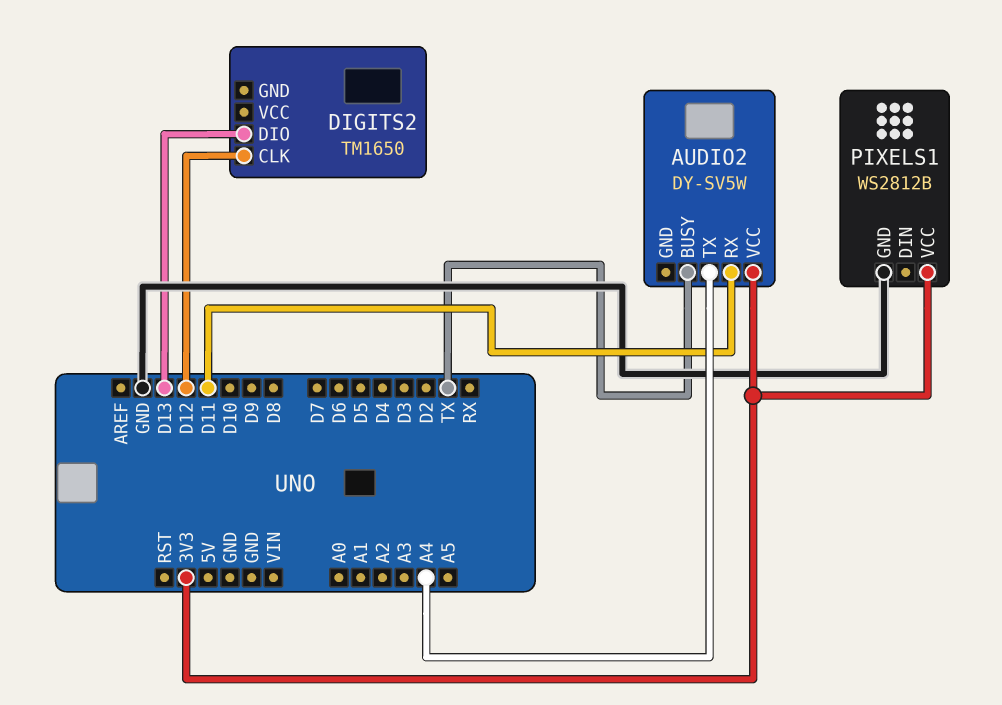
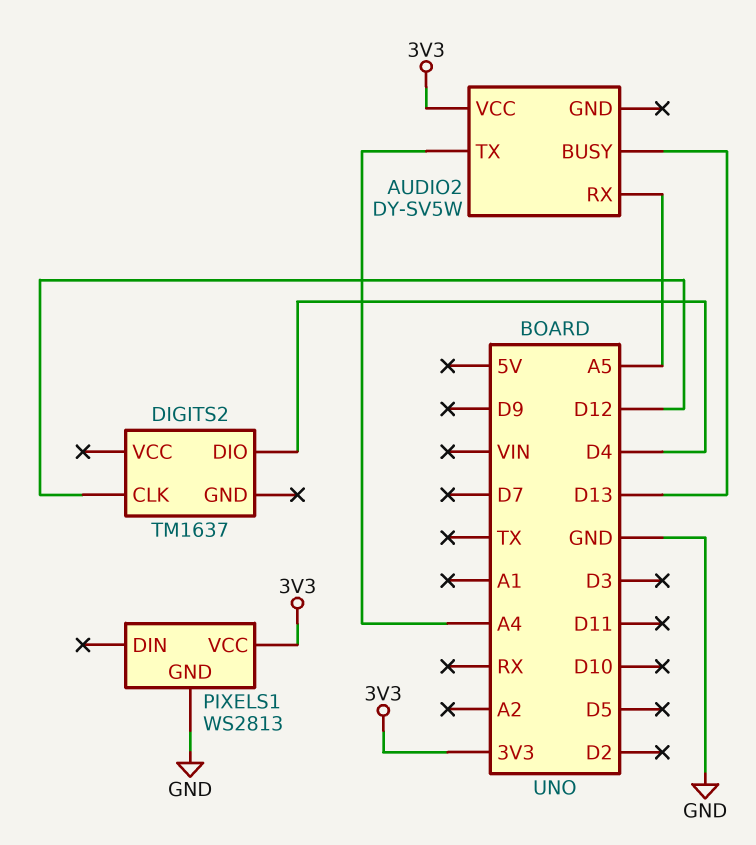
AUDIO2 pin BUSY: TX -> D13
AUDIO2 pin RX: D11 -> A5
DIGITS2: TM1650 -> TM1637
DIGITS2 pin DIO: D13 -> D4
PIXELS1: WS2812B -> WS2813

